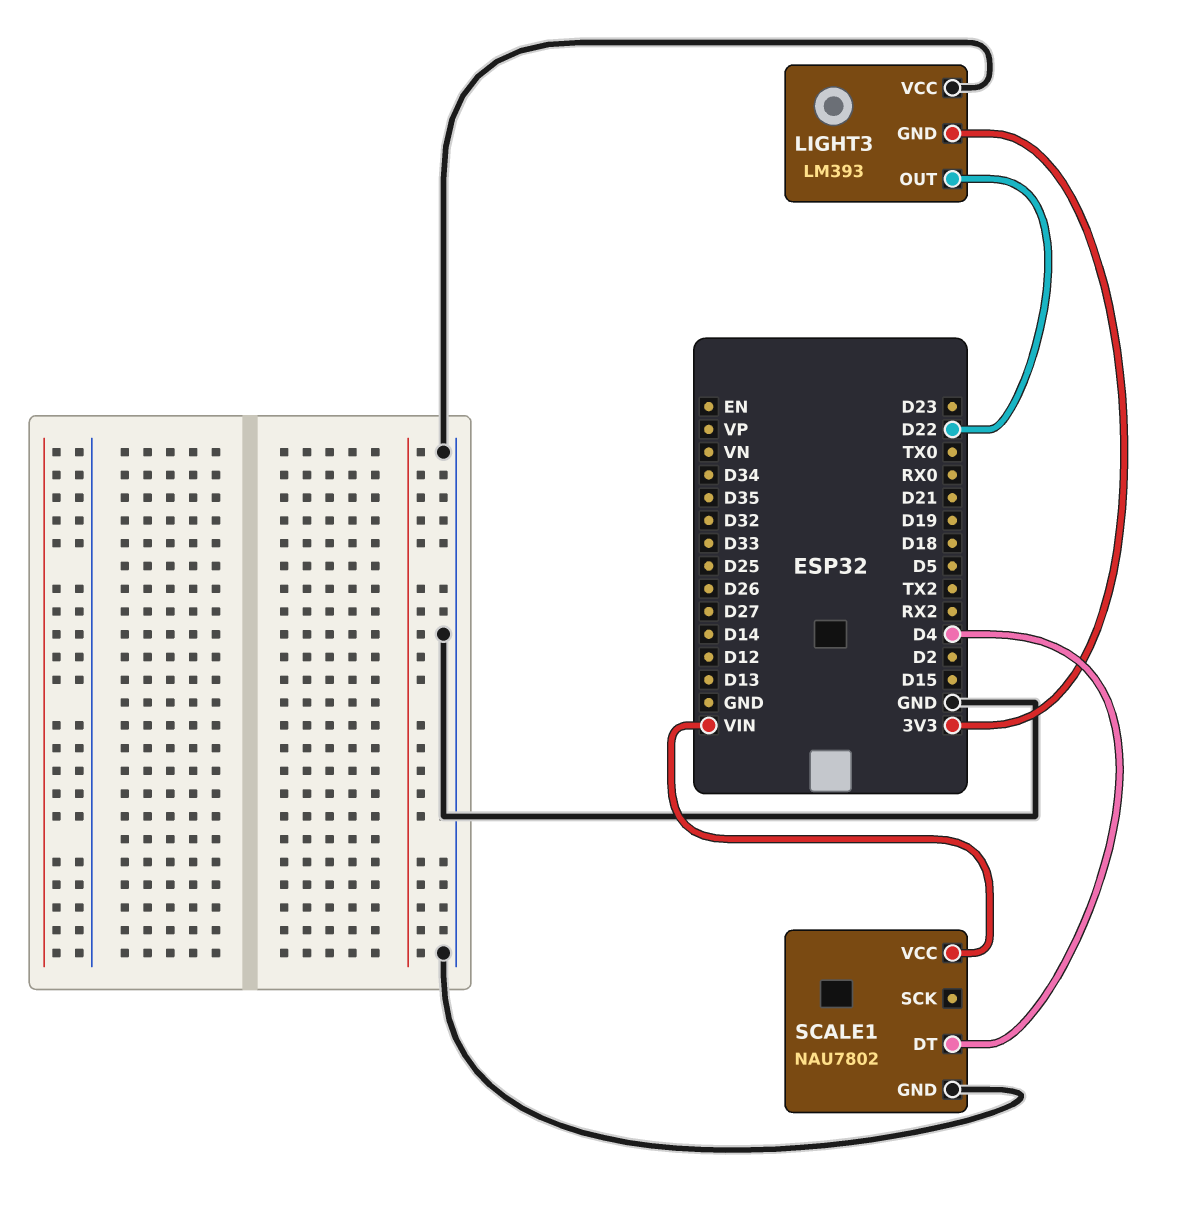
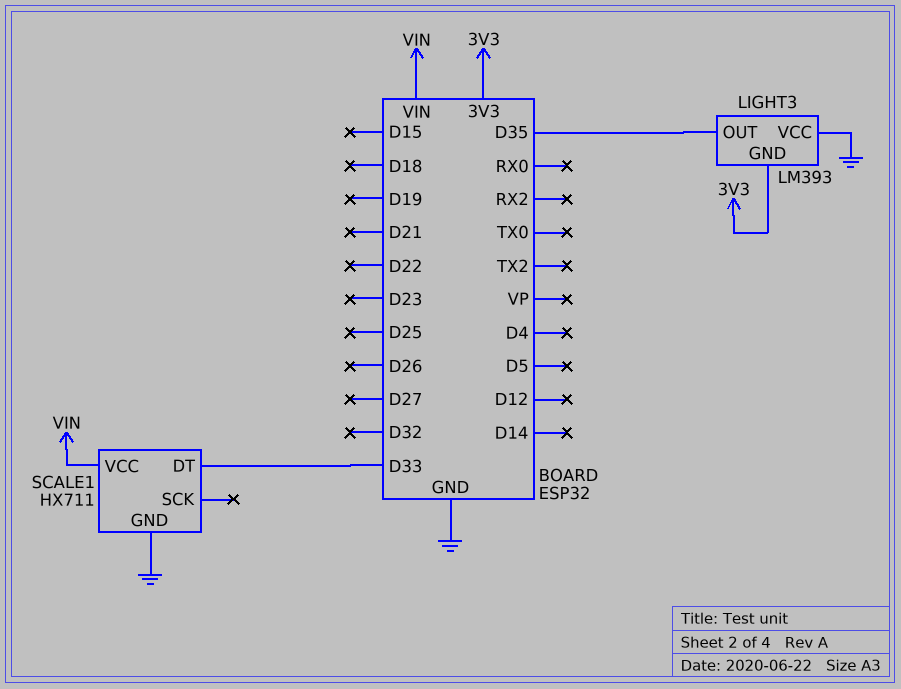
LIGHT3 pin OUT: D22 -> D35
SCALE1: NAU7802 -> HX711
SCALE1 pin DT: D4 -> D33

